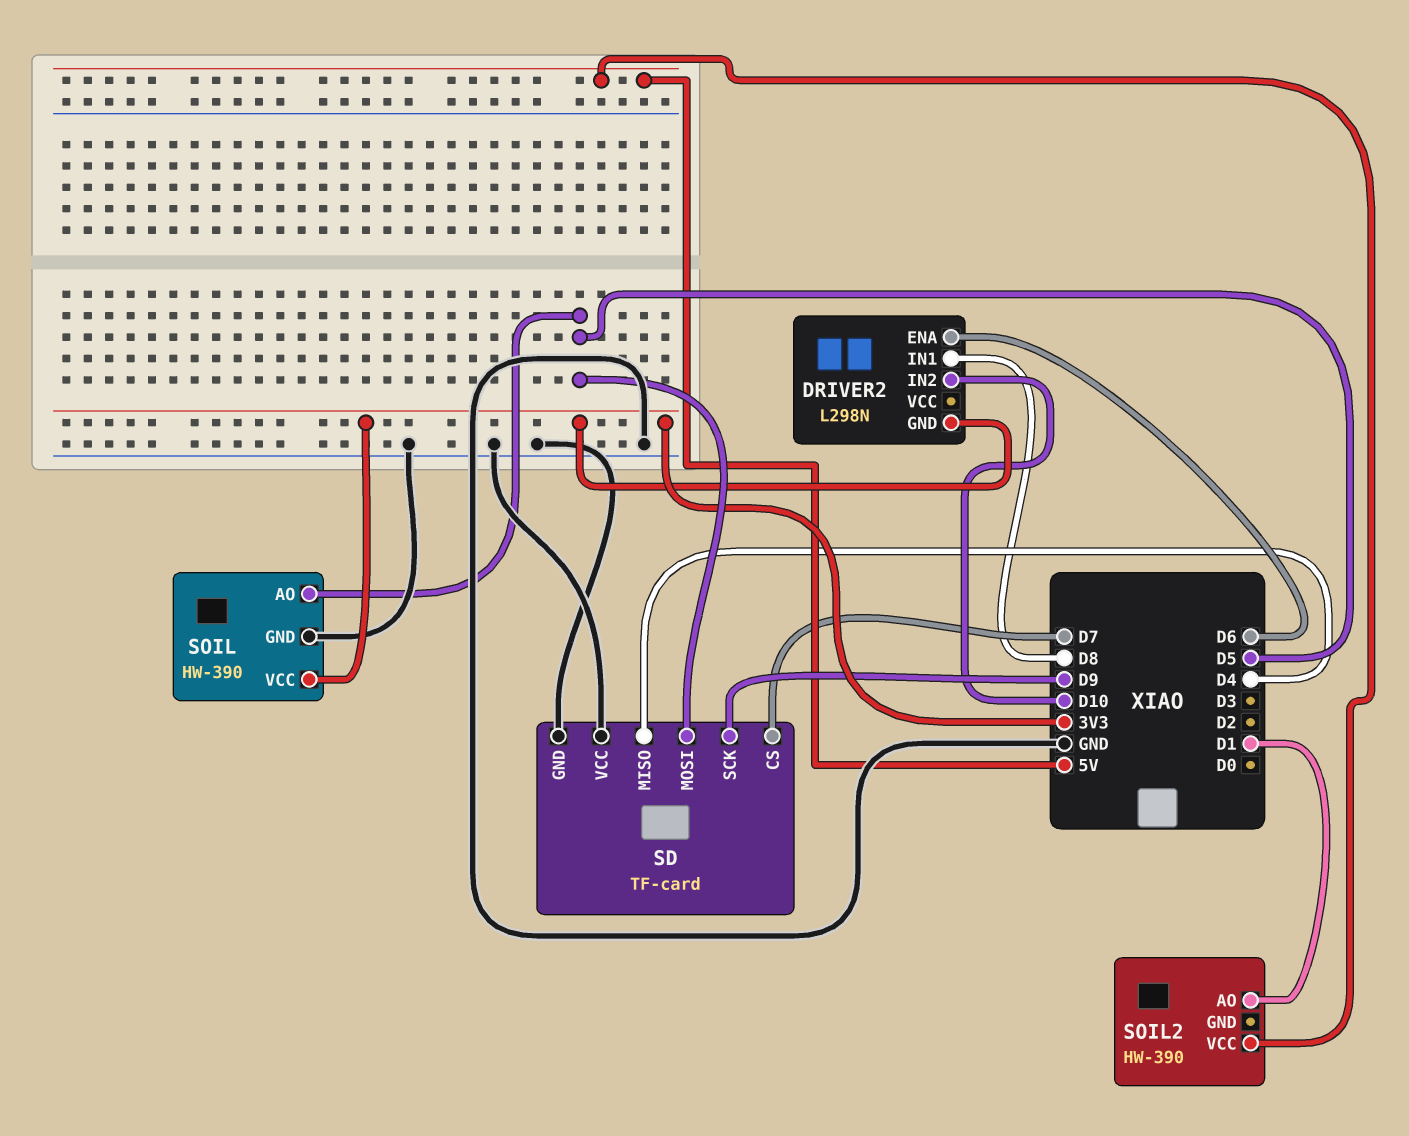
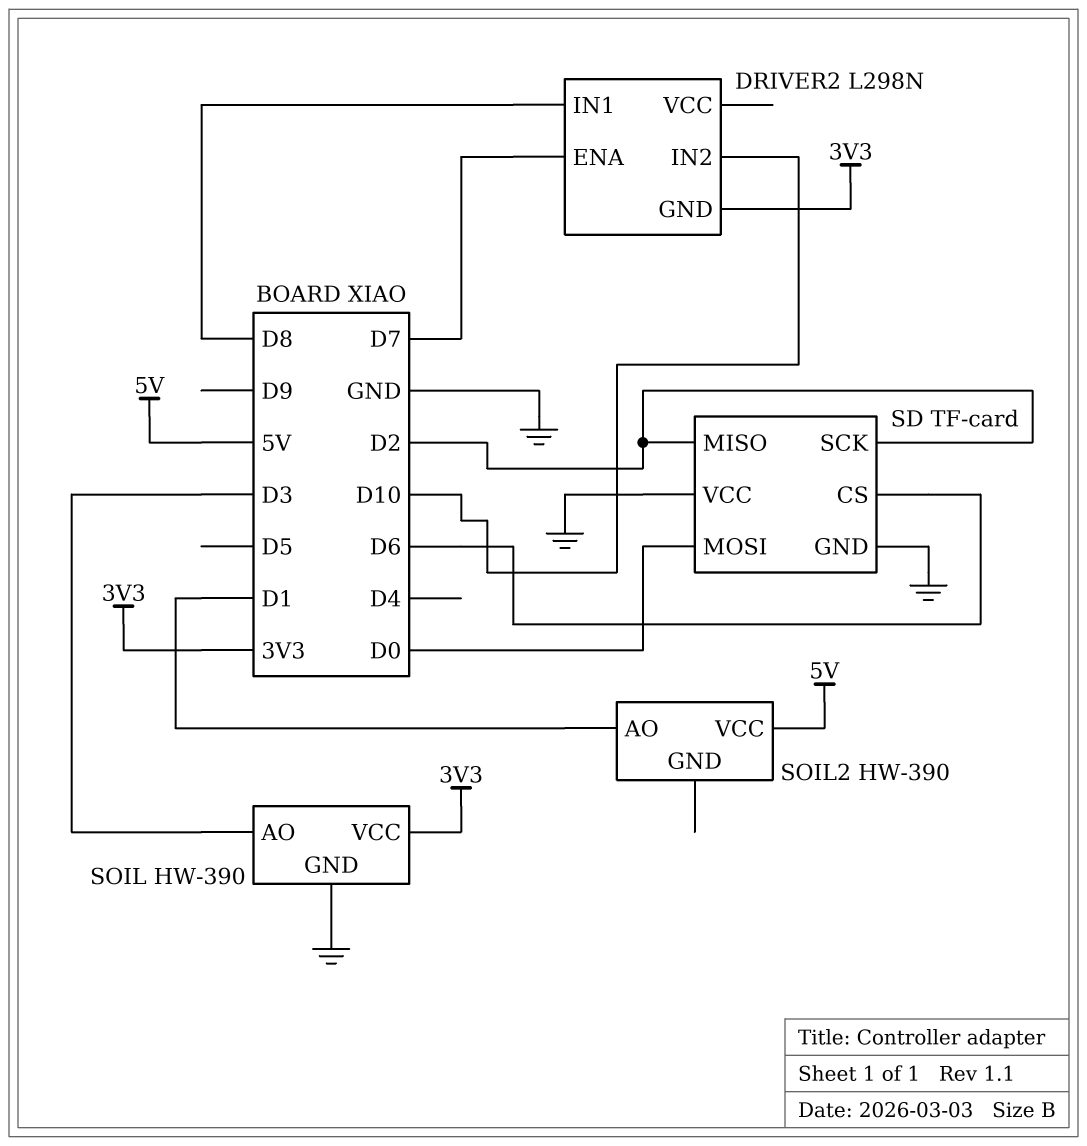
DRIVER2 pin ENA: D6 -> D7
SD pin CS: D7 -> D6
SD pin MISO: D4 -> D2
SD pin MOSI: D5 -> D0
SD pin SCK: D9 -> D2
SOIL pin AO: D5 -> D3

